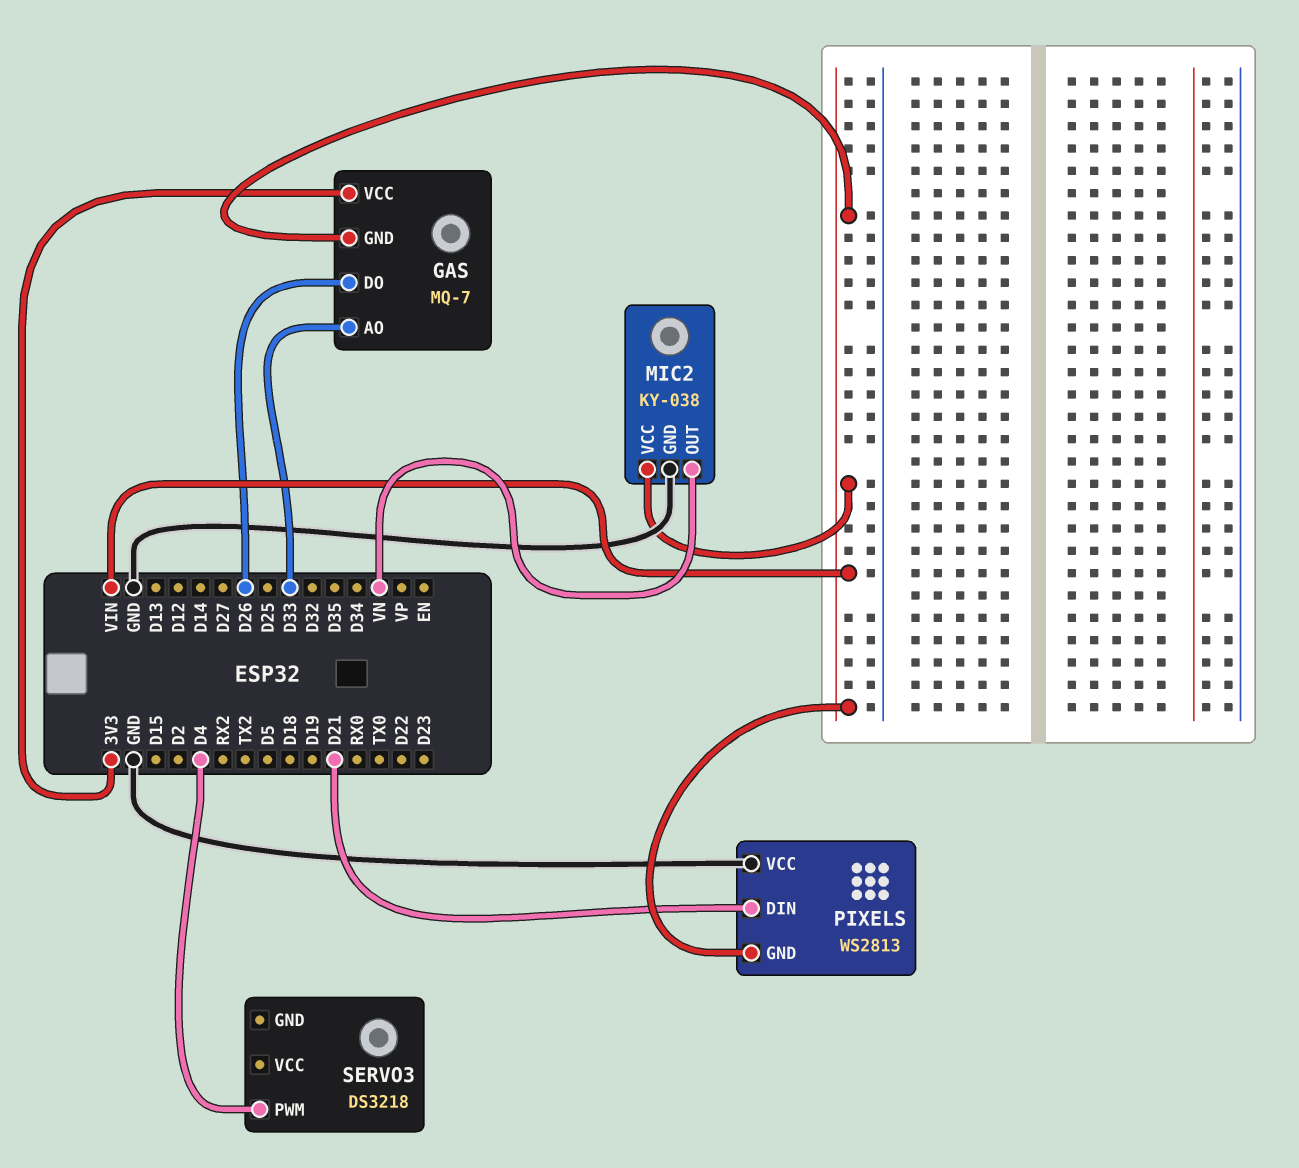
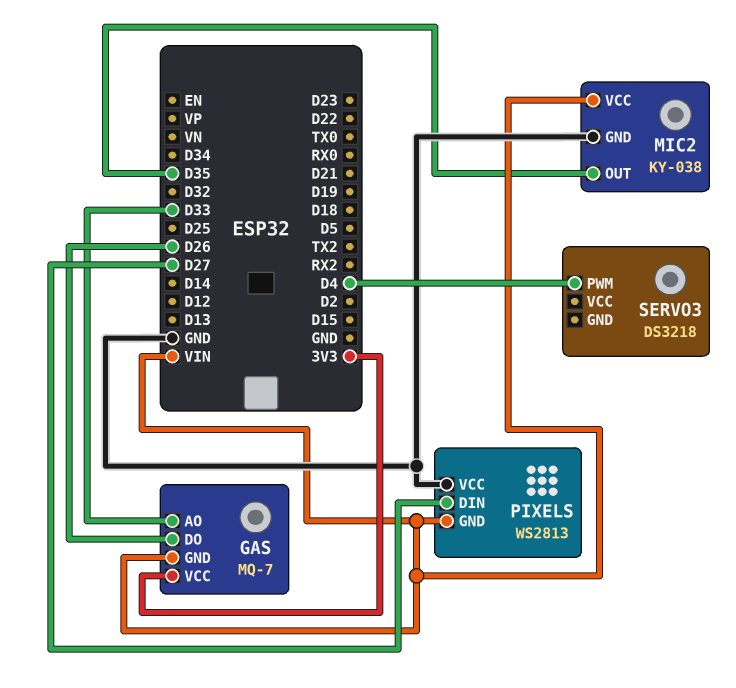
MIC2 pin OUT: VN -> D35
PIXELS pin DIN: D21 -> D27

